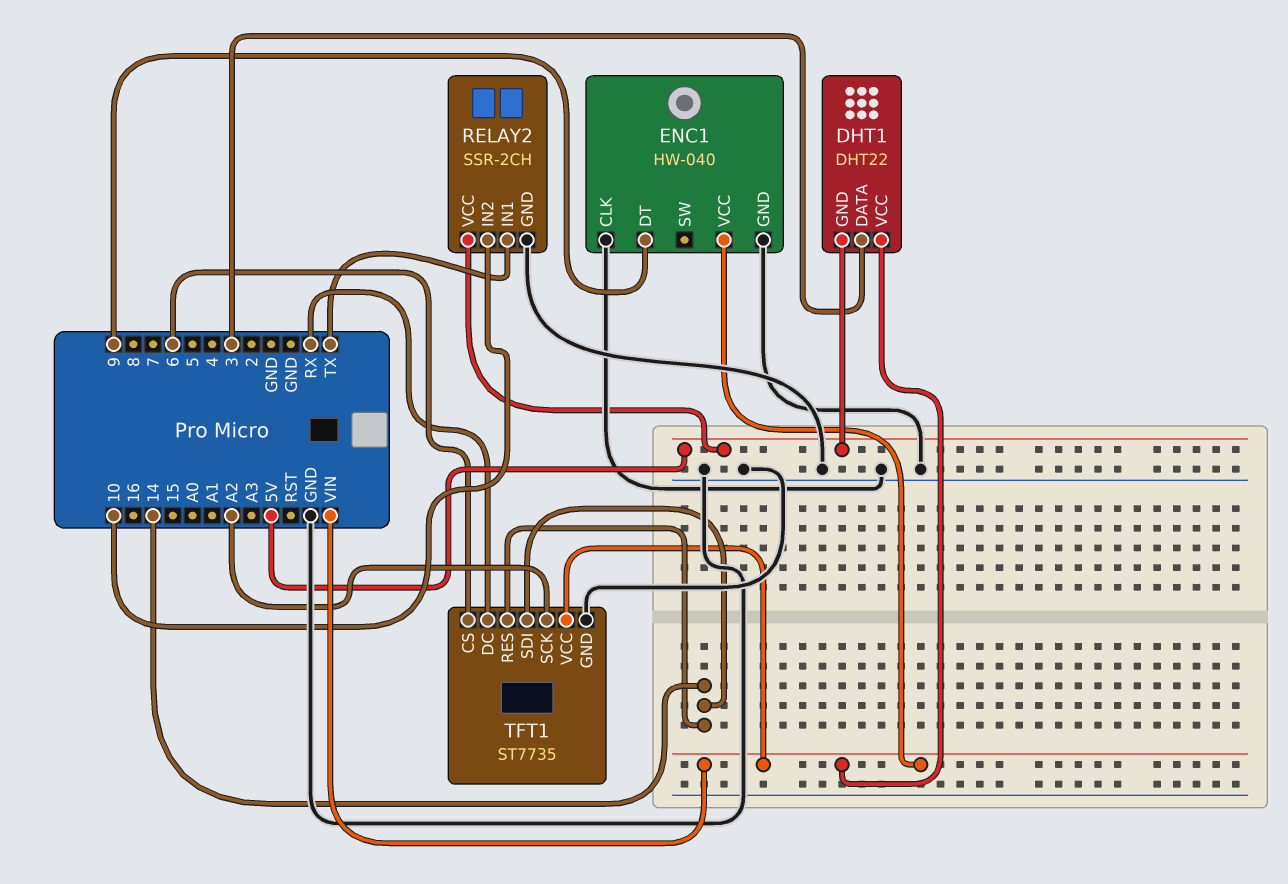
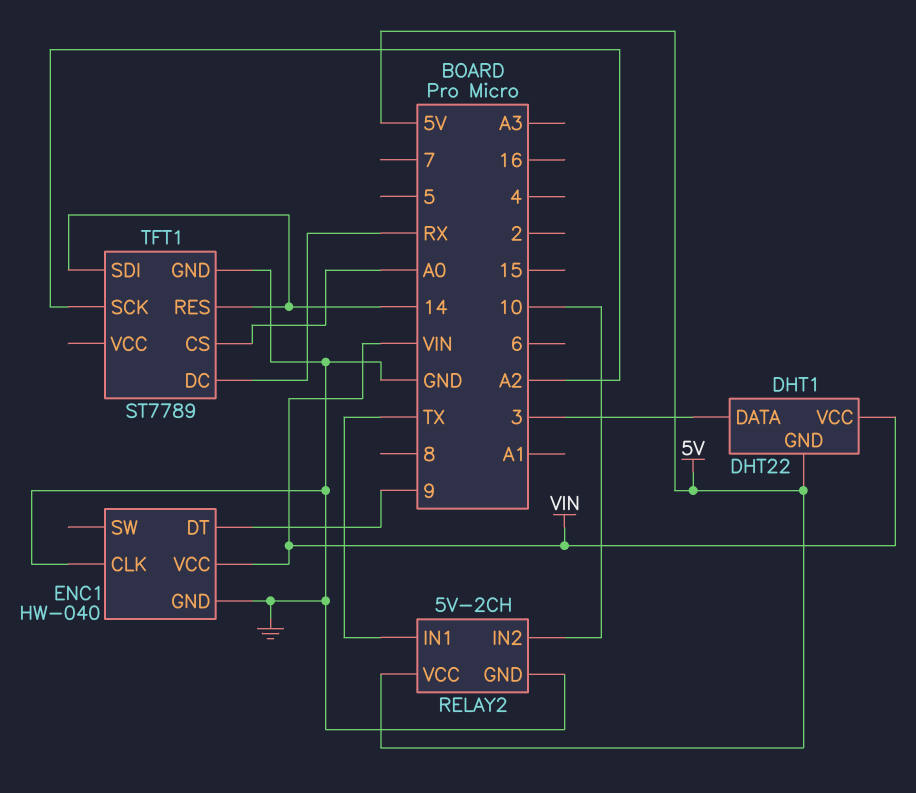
RELAY2: SSR-2CH -> 5V-2CH
TFT1: ST7735 -> ST7789
TFT1 pin CS: 6 -> A0
TFT1 pin VCC: VIN -> none

